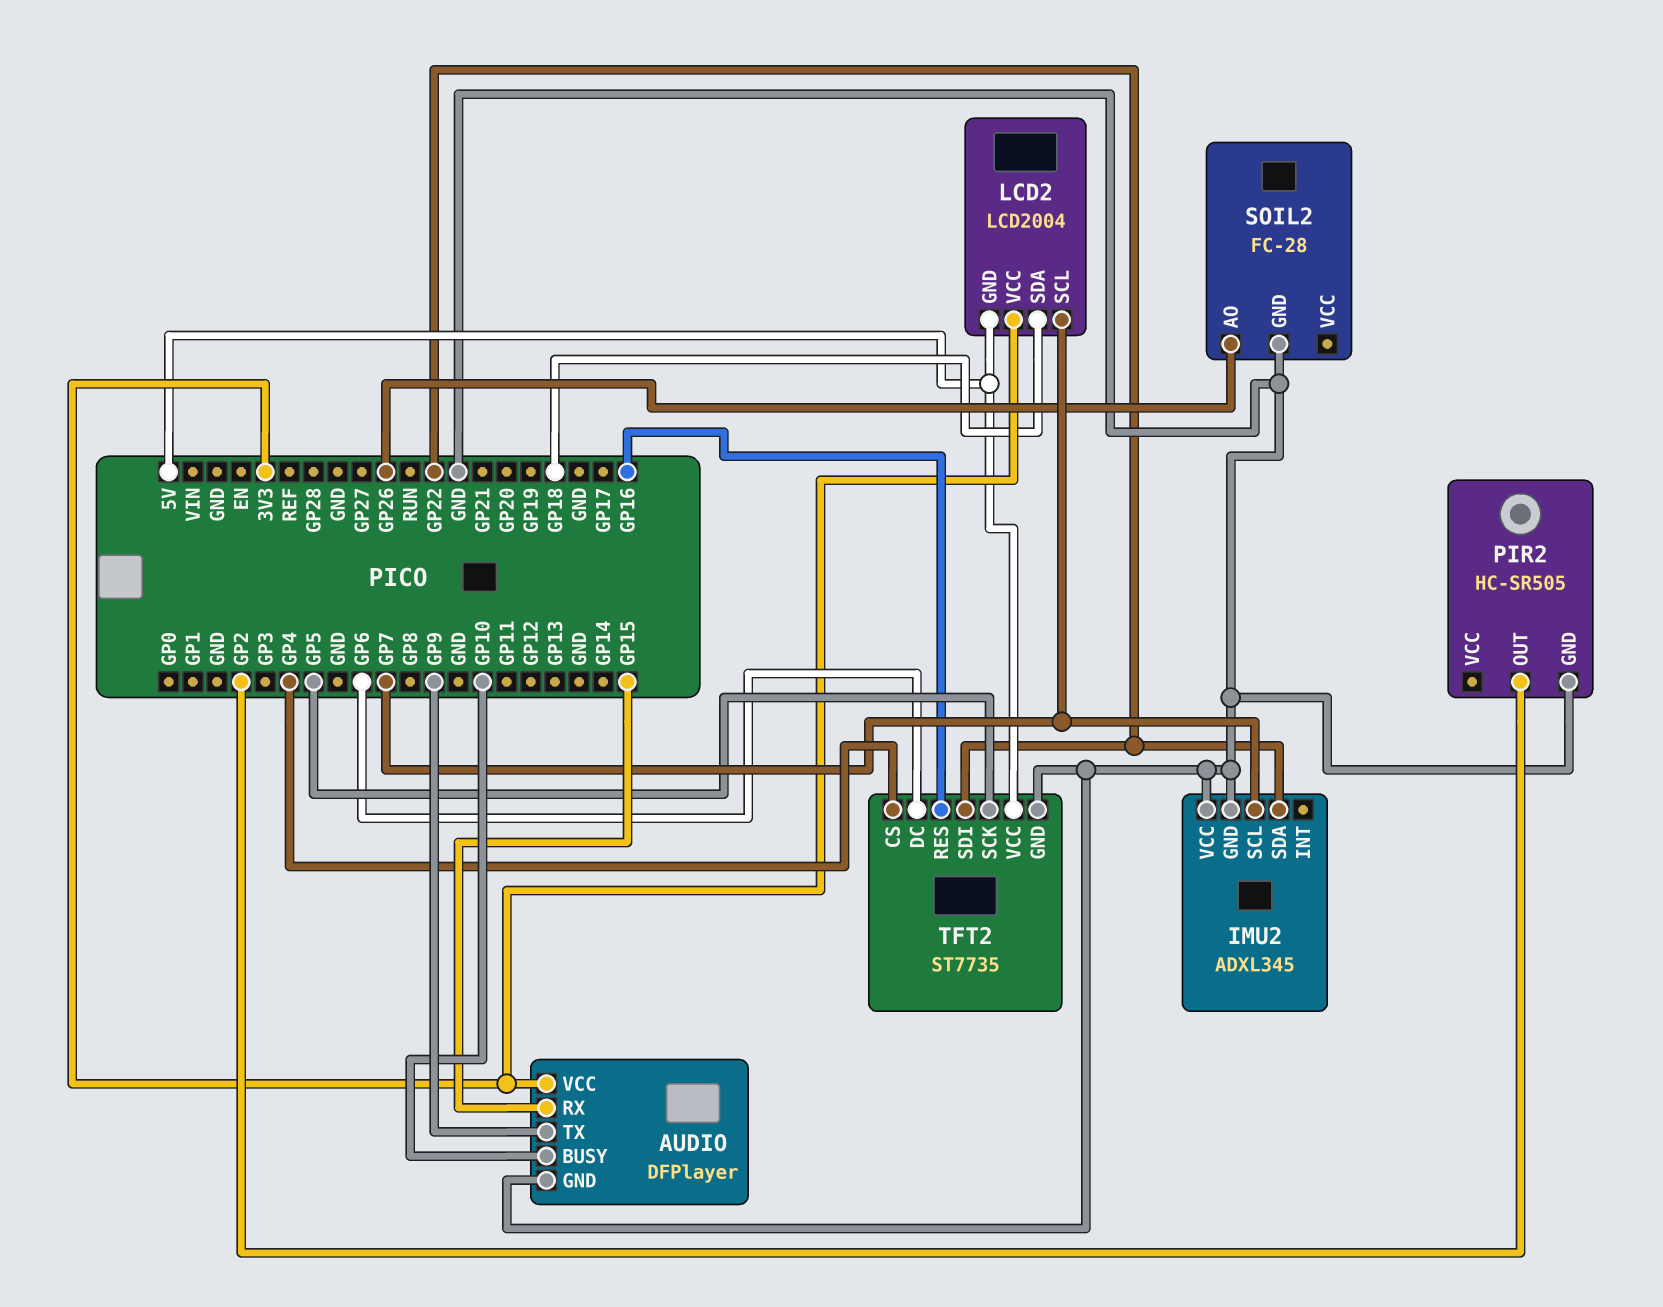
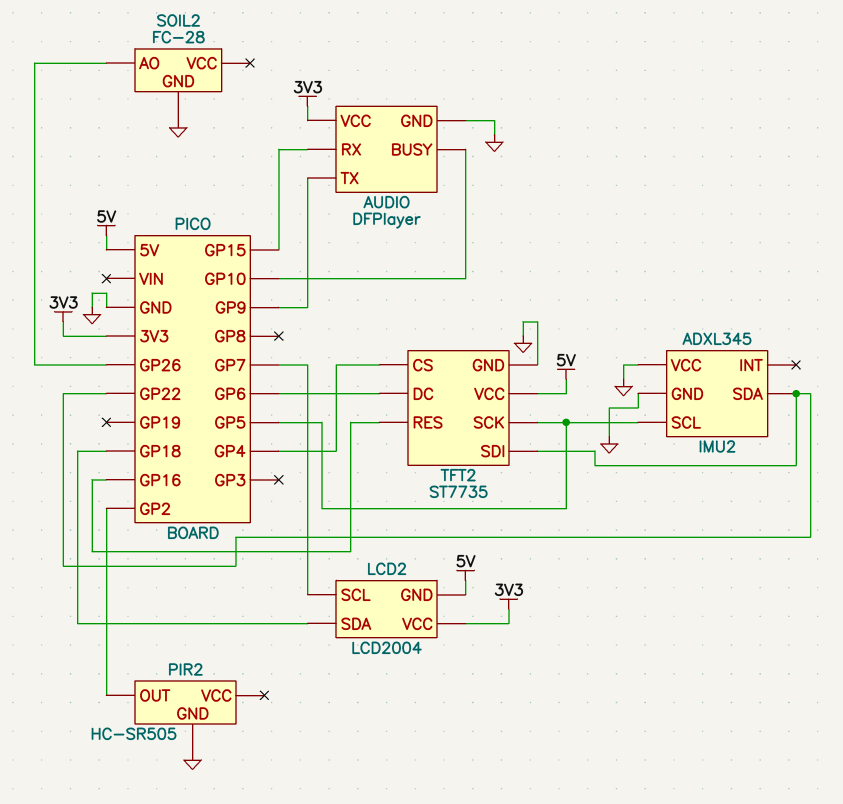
IMU2 pin SCL: GP7 -> GP5

